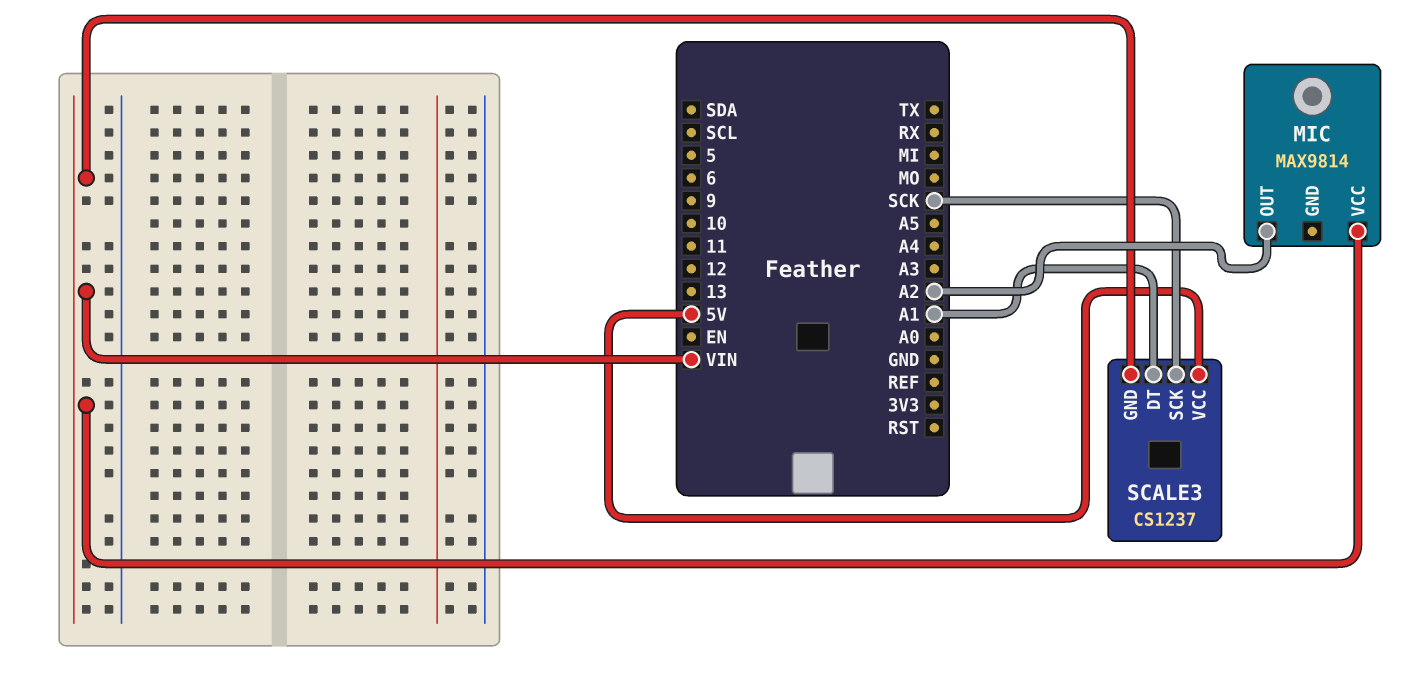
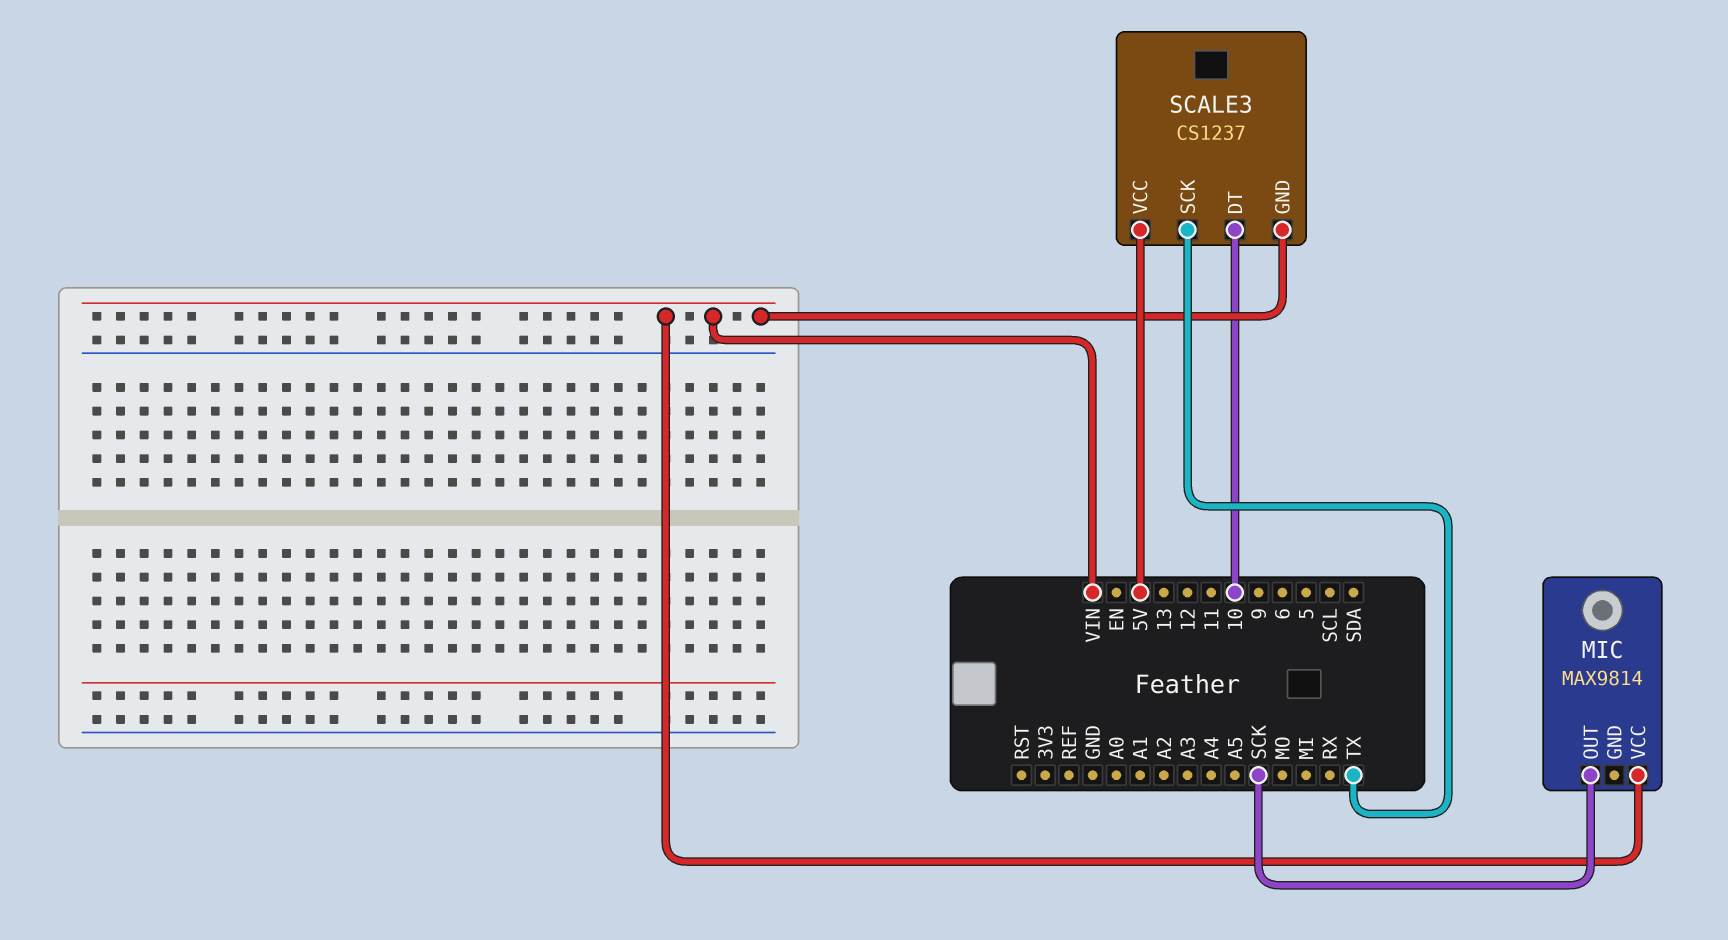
MIC pin OUT: A2 -> SCK
SCALE3 pin DT: A1 -> 10
SCALE3 pin SCK: SCK -> TX

